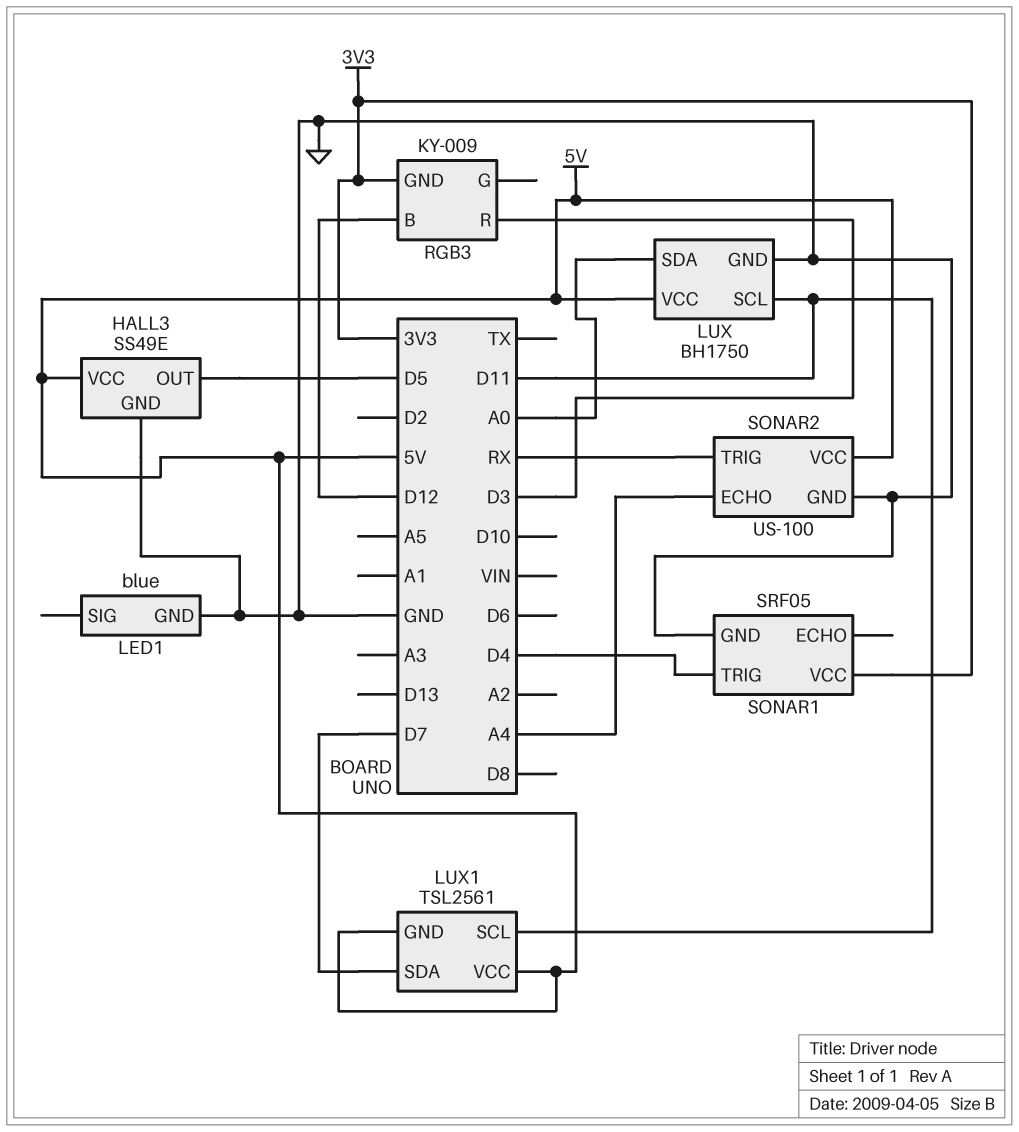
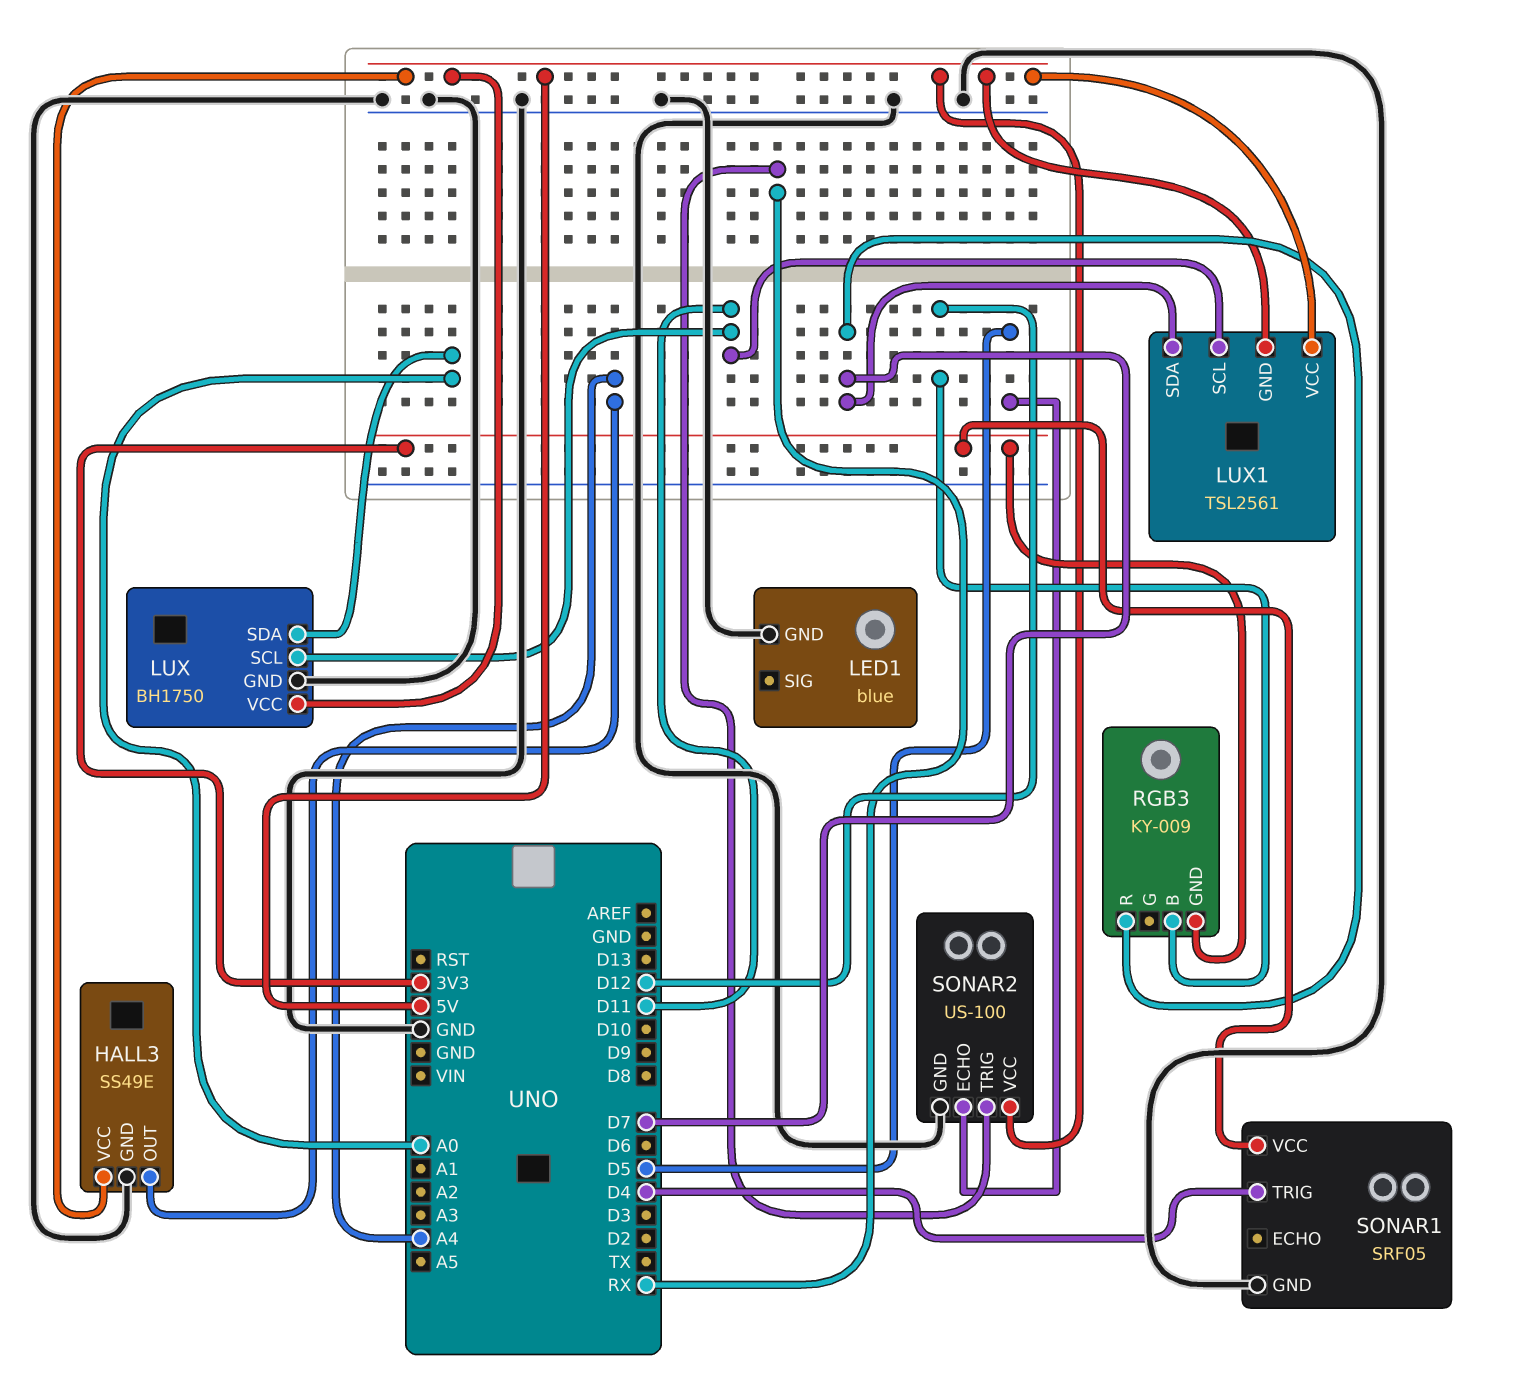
HALL3 pin OUT: D5 -> A4
RGB3 pin R: D3 -> D7
SONAR2 pin ECHO: A4 -> D5

